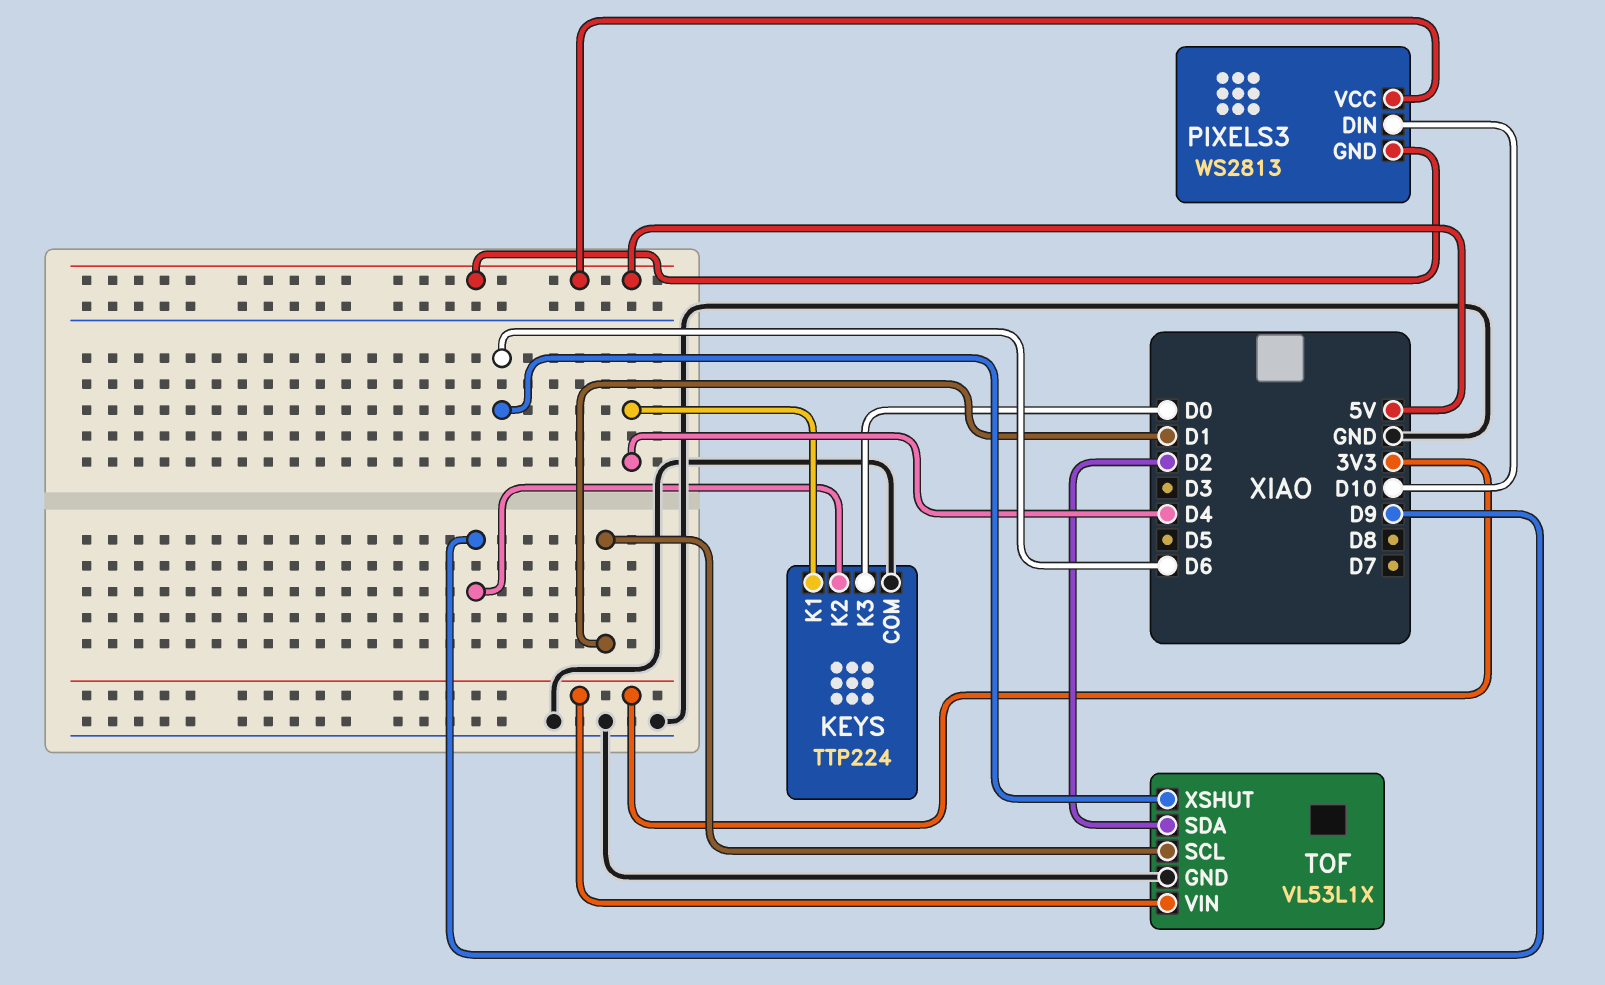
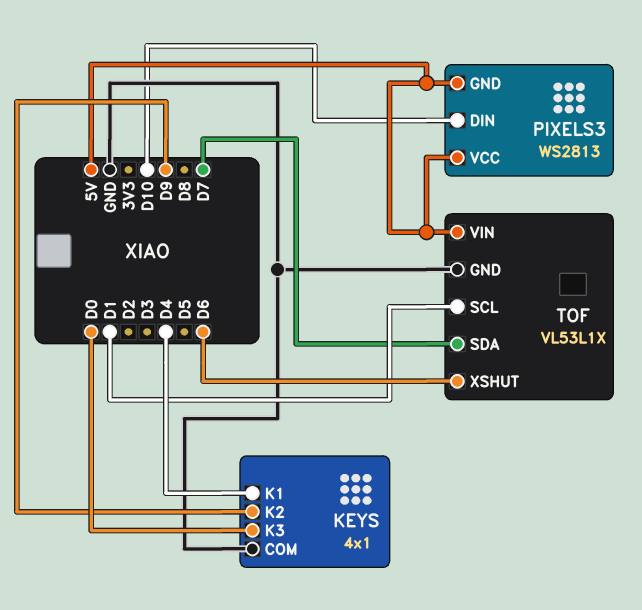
KEYS: TTP224 -> 4x1
TOF pin SDA: D2 -> D7
TOF pin VIN: 3V3 -> 5V

